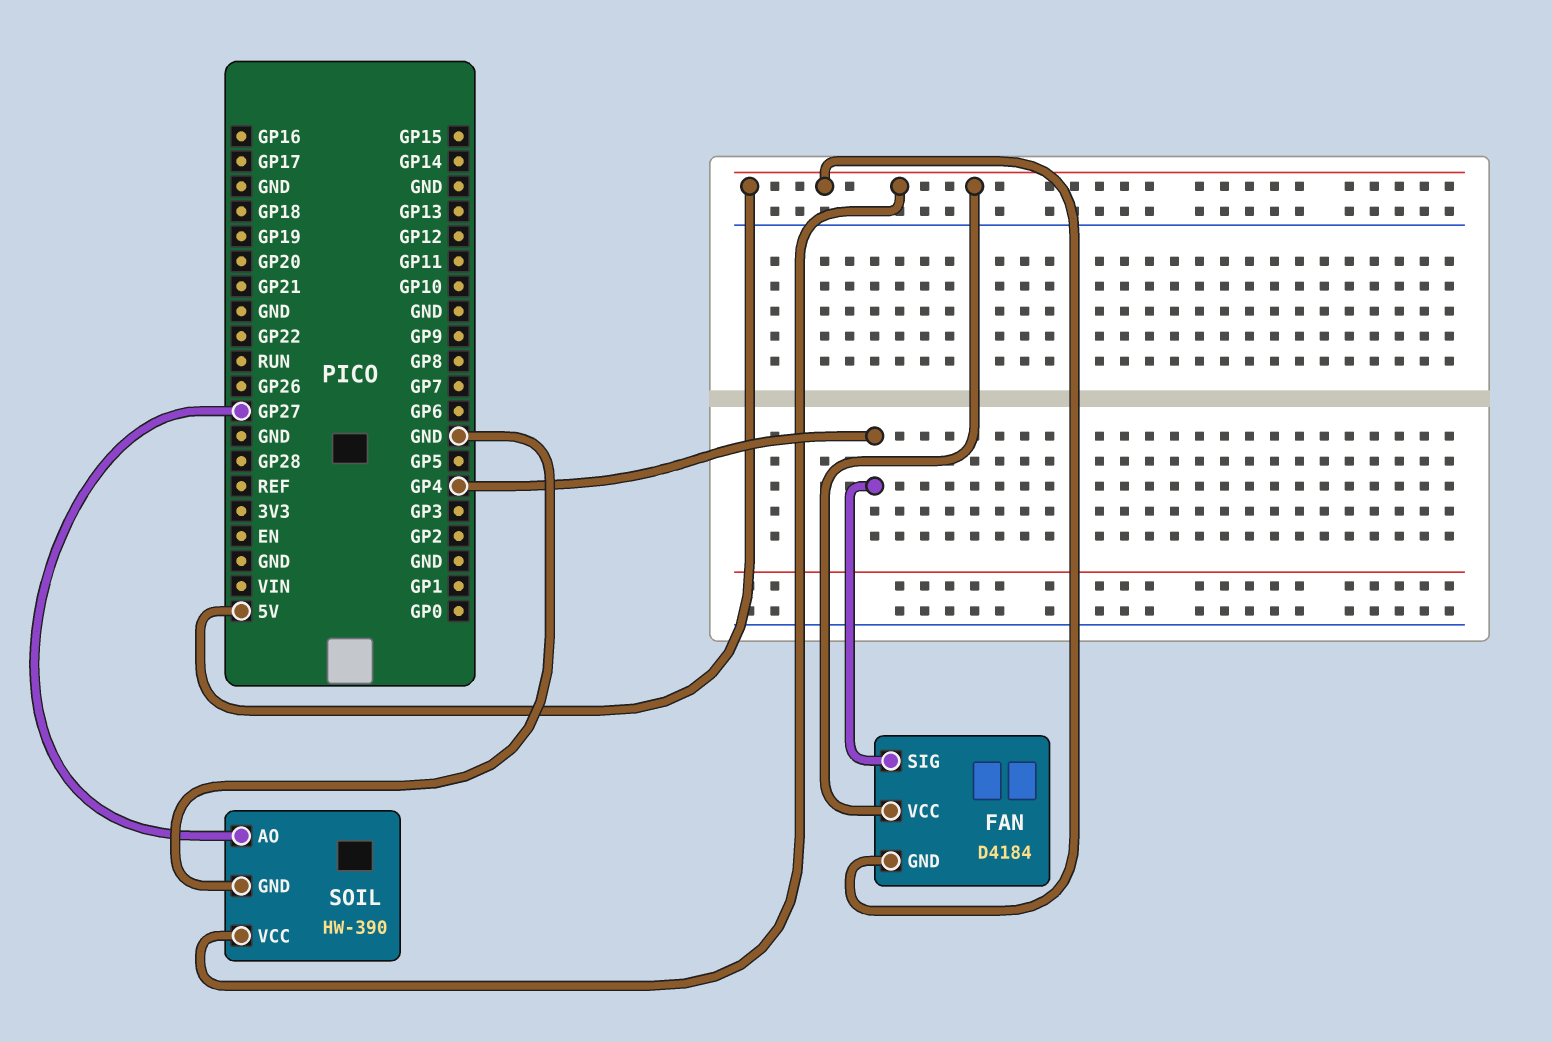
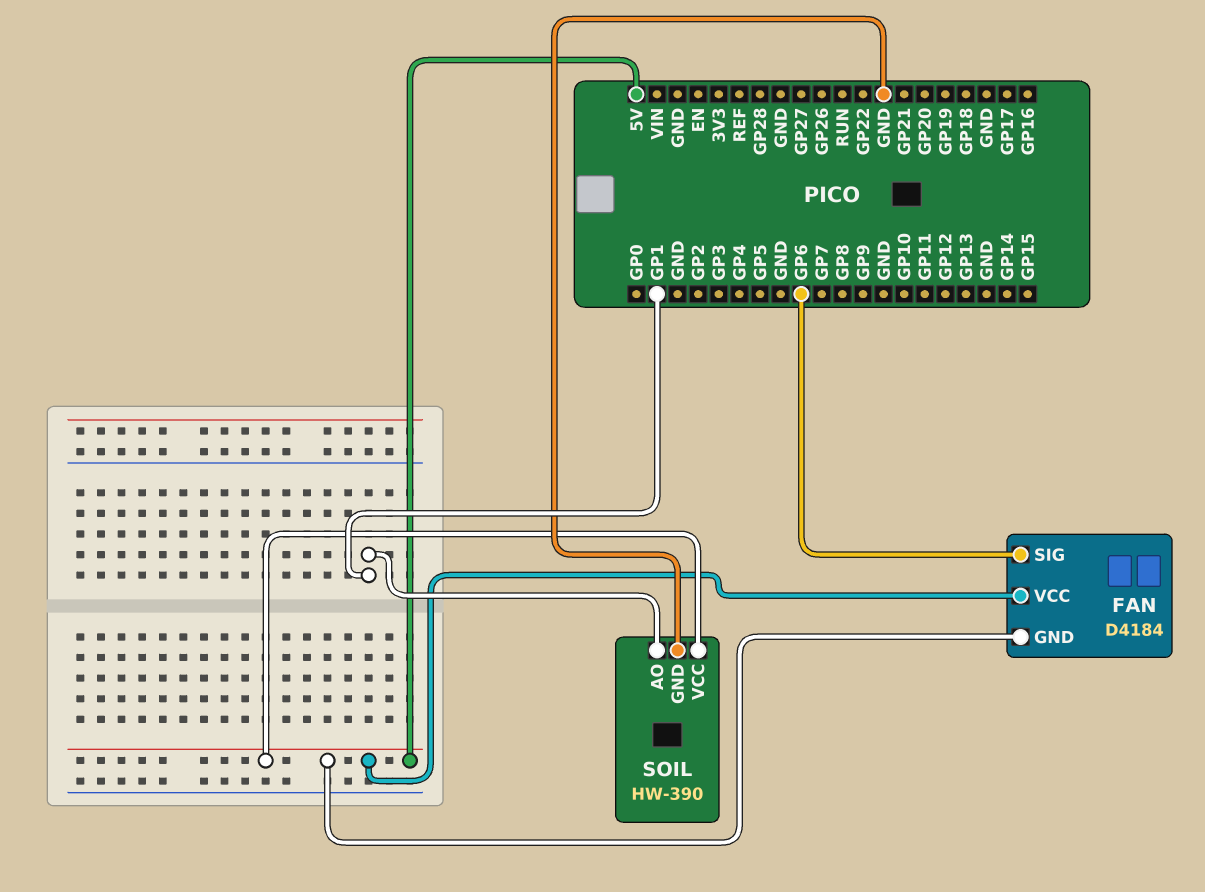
FAN pin SIG: GP4 -> GP6
SOIL pin AO: GP27 -> GP1

